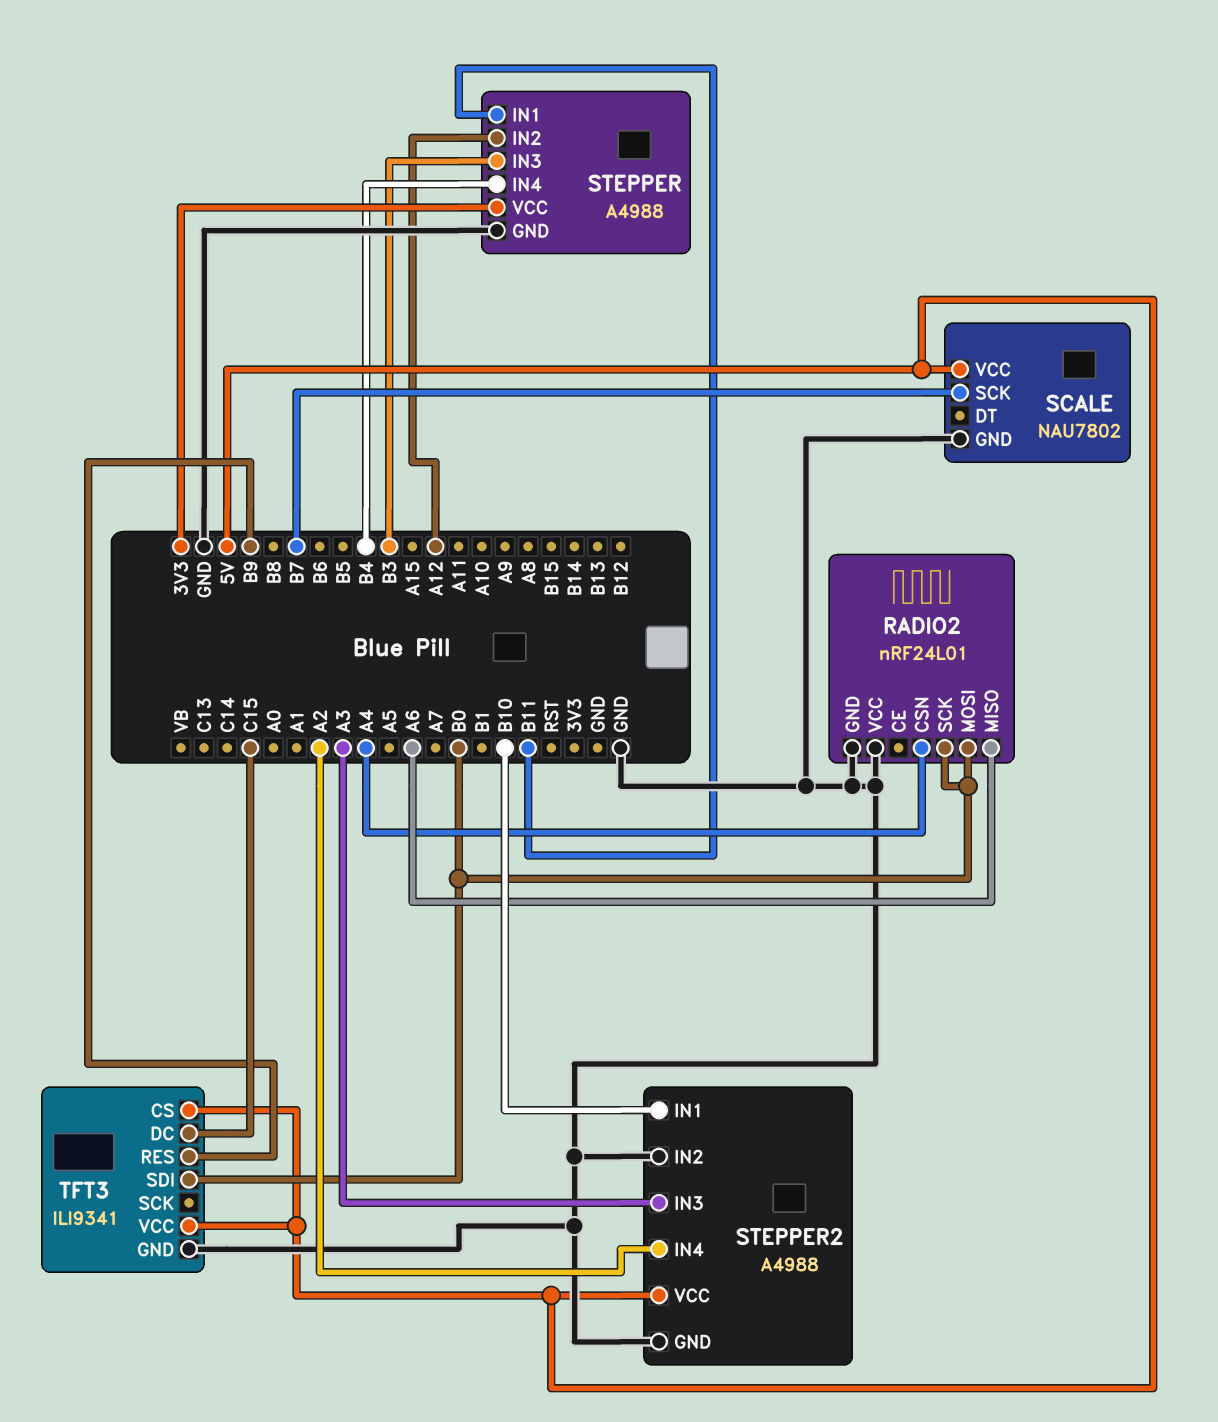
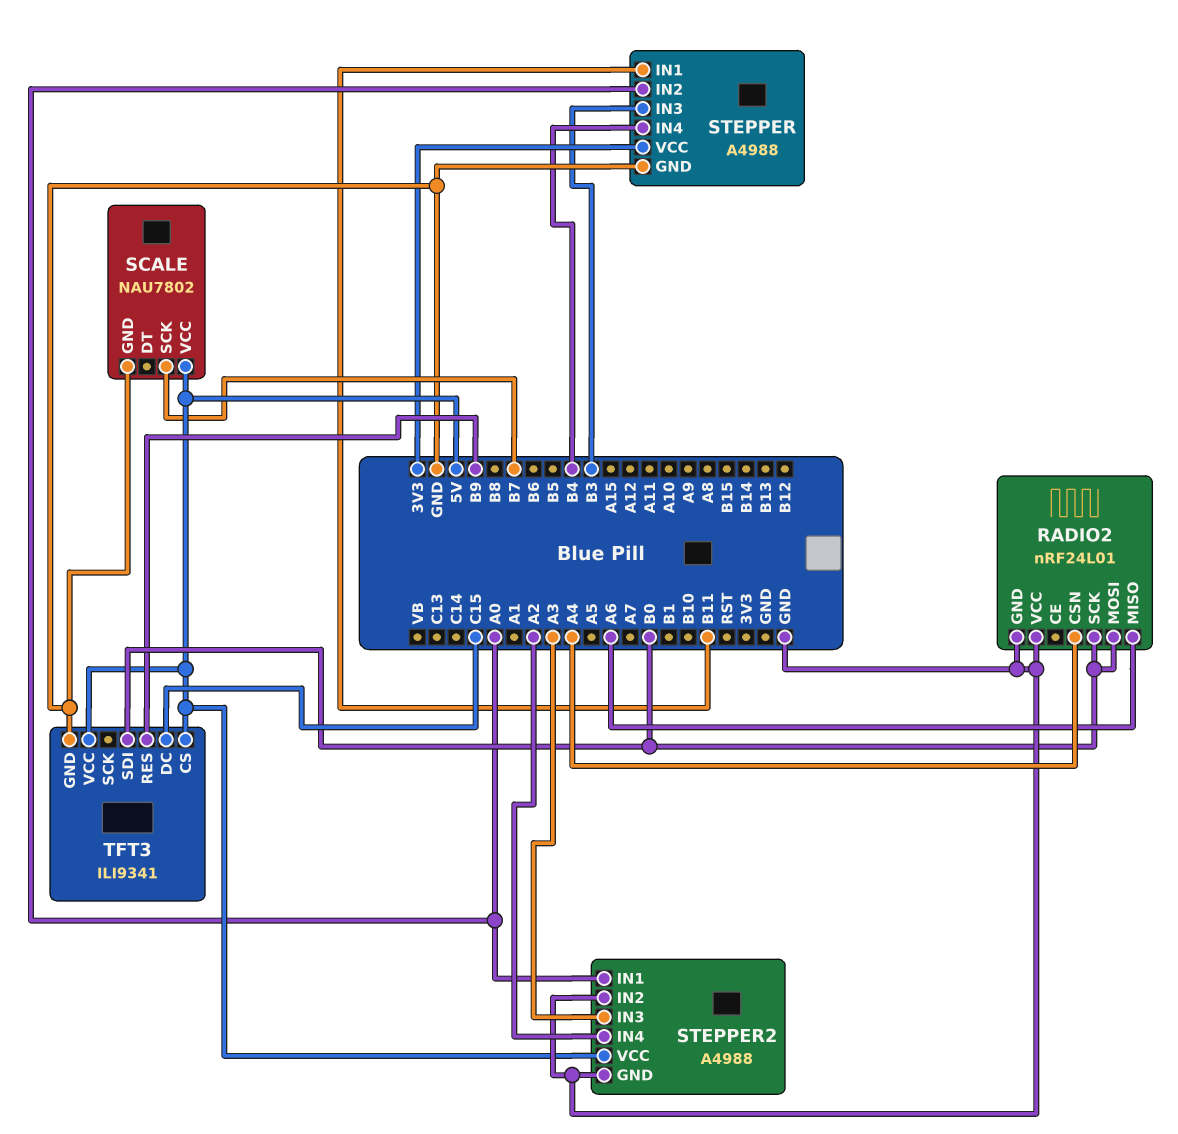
STEPPER pin IN2: A12 -> A0
STEPPER2 pin IN1: B10 -> A0

